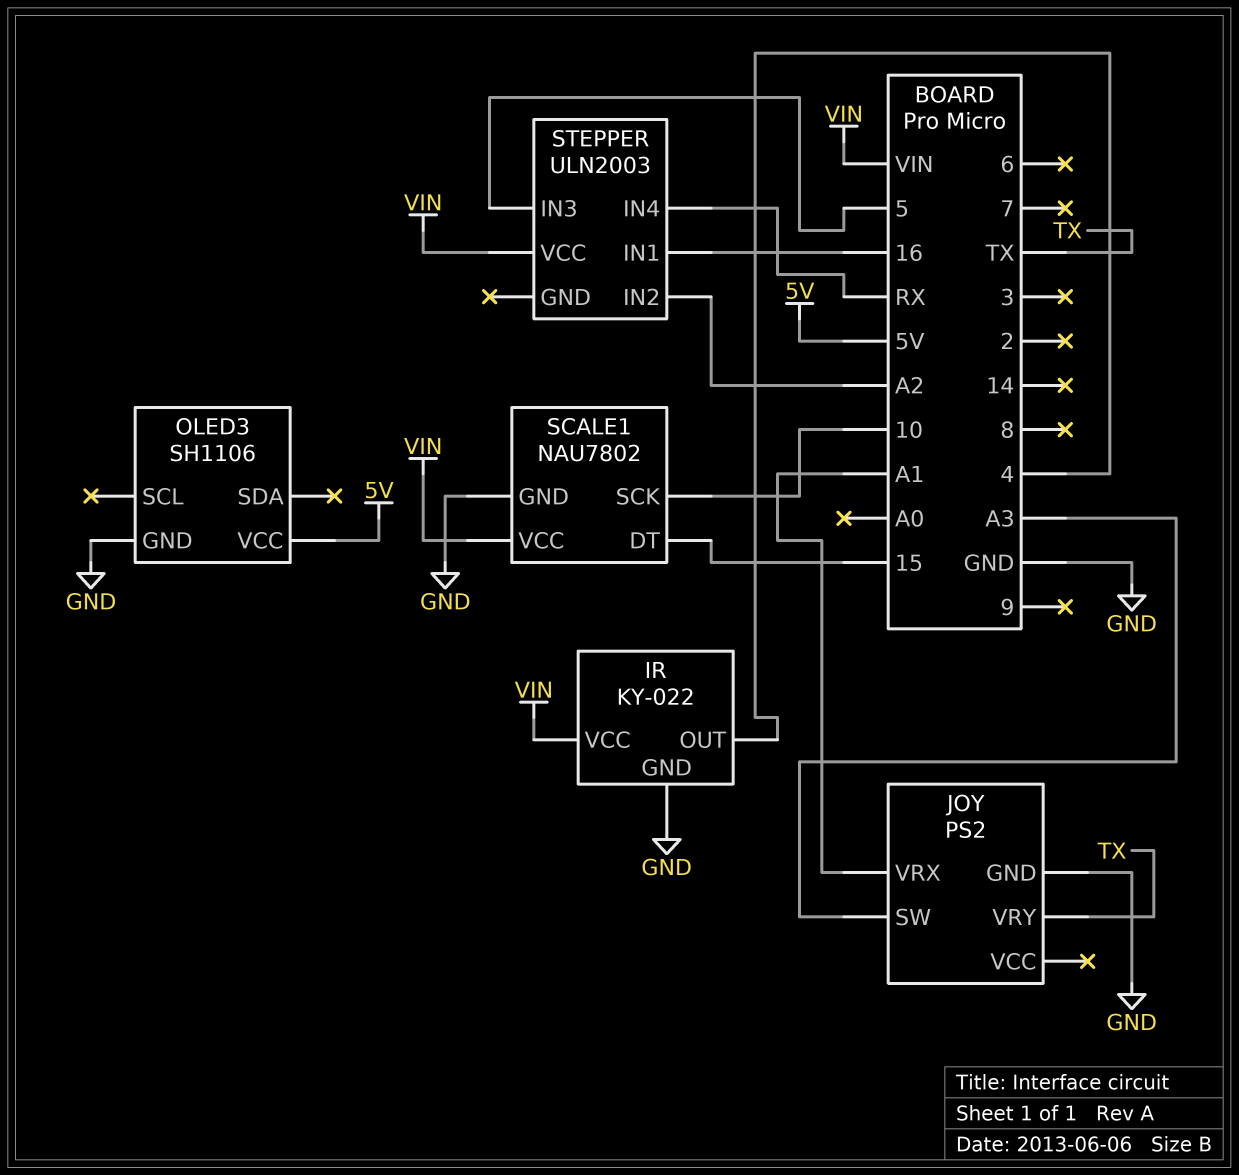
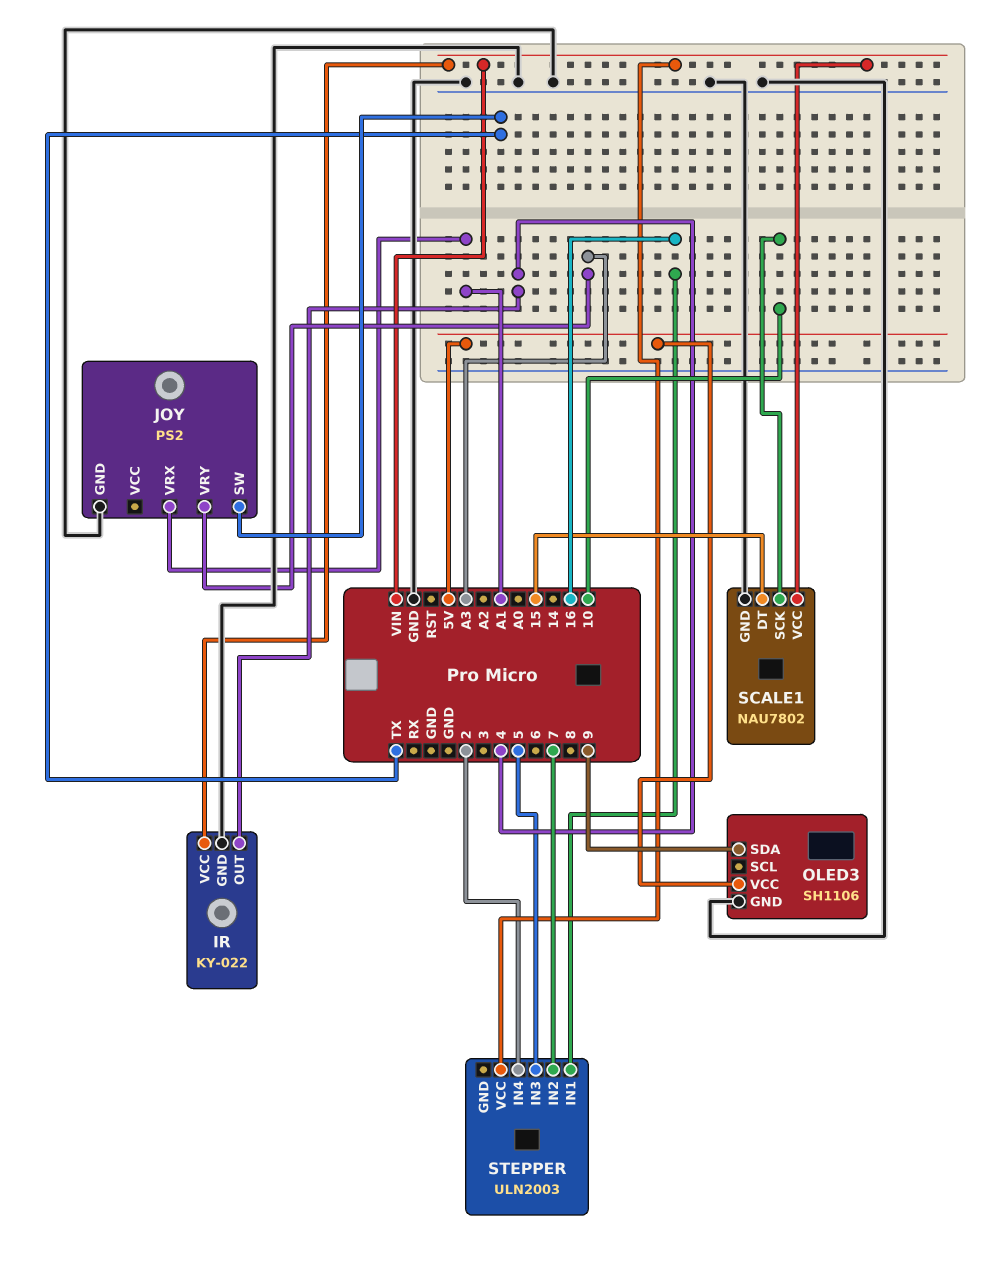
JOY pin SW: A3 -> TX
JOY pin VRY: TX -> A3
OLED3 pin SDA: none -> 9
STEPPER pin IN2: A2 -> 7
STEPPER pin IN4: RX -> 2

